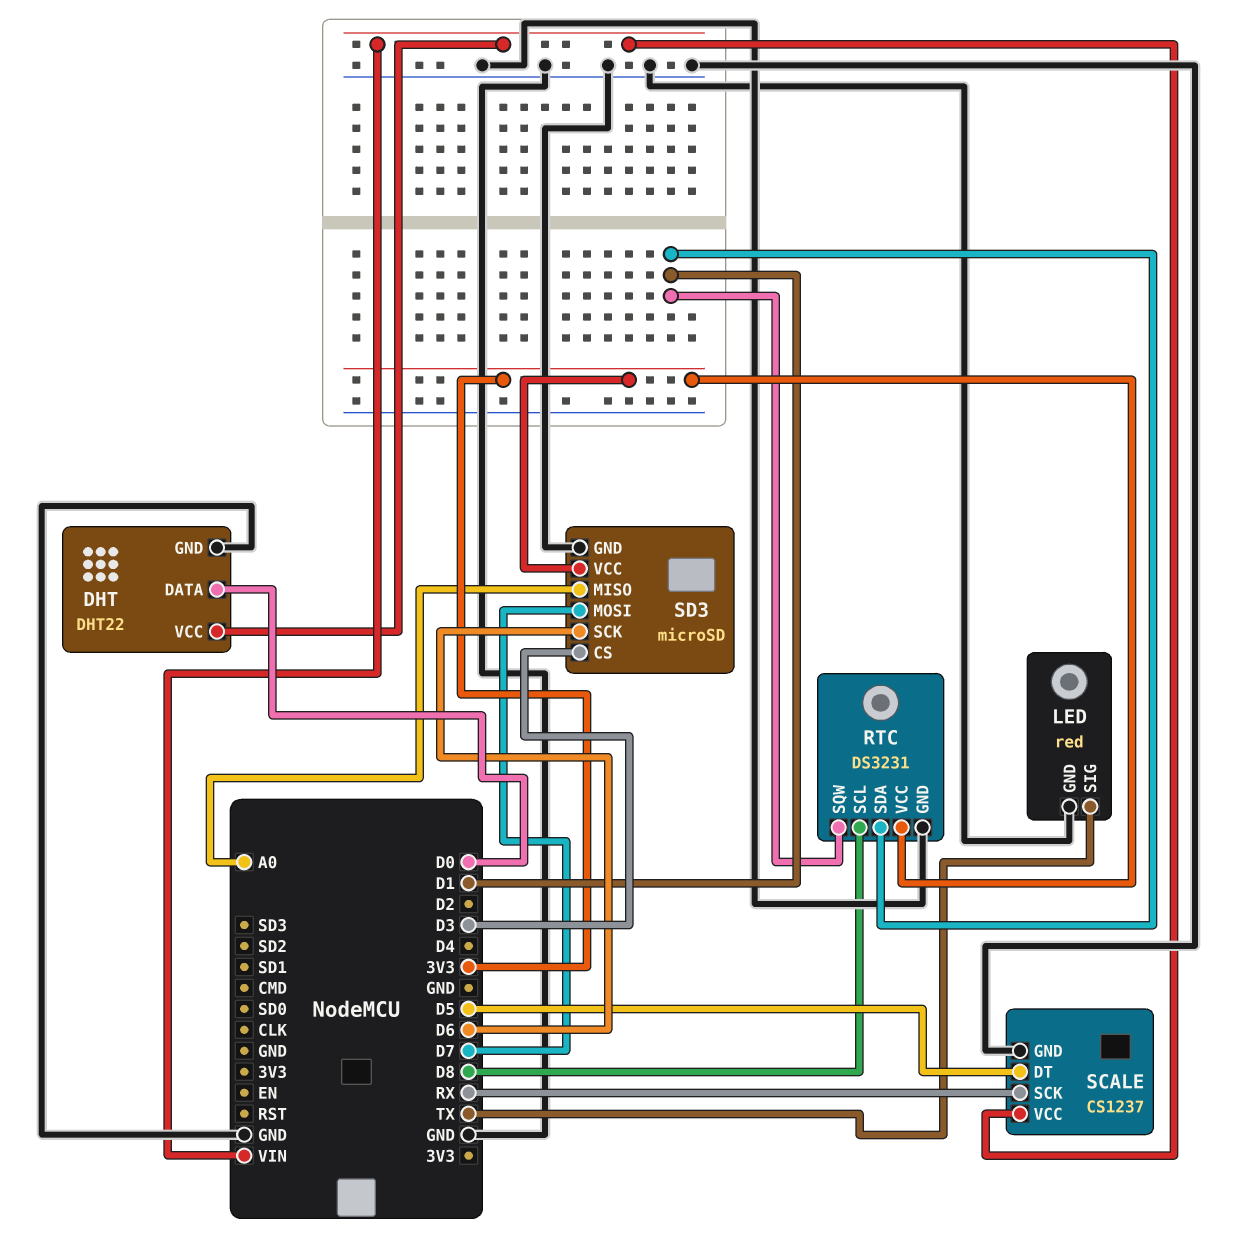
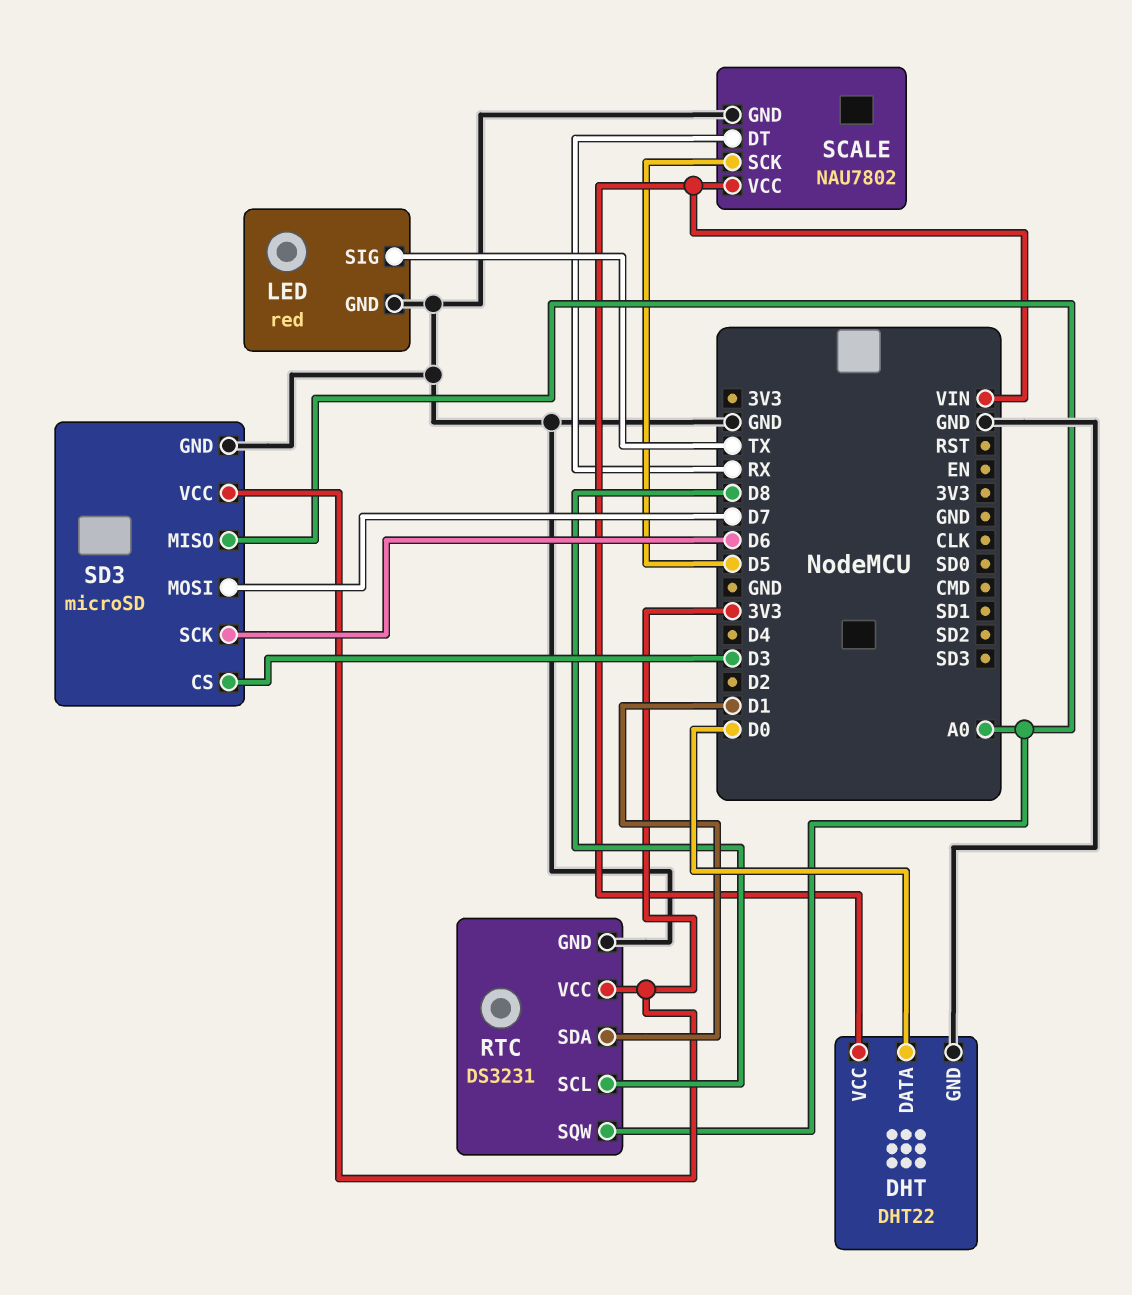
RTC pin SQW: D1 -> A0
SCALE: CS1237 -> NAU7802
SCALE pin DT: D5 -> RX
SCALE pin SCK: RX -> D5

